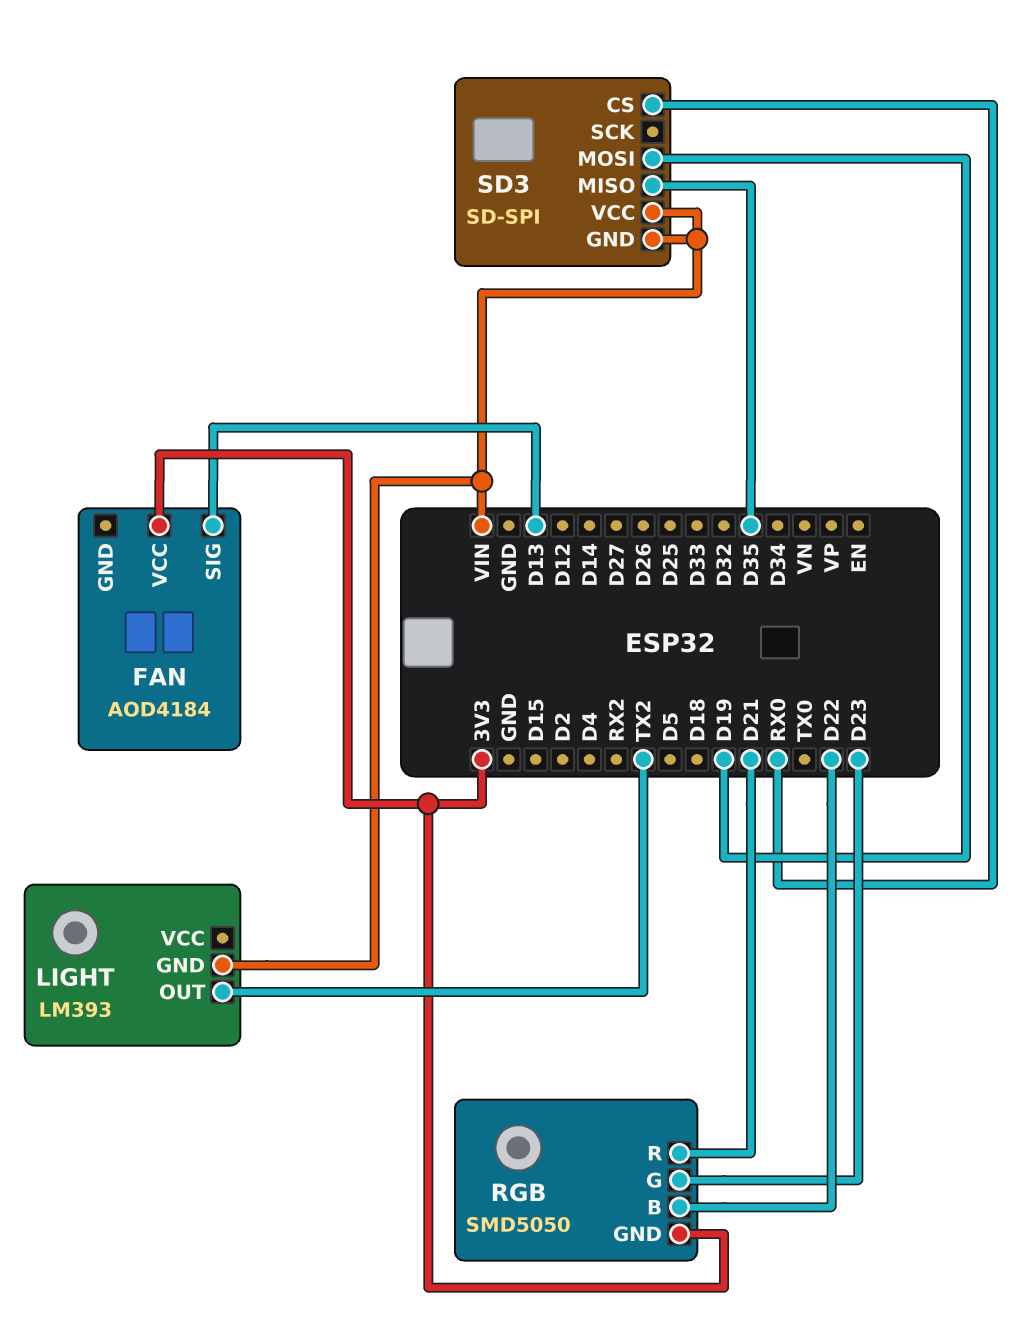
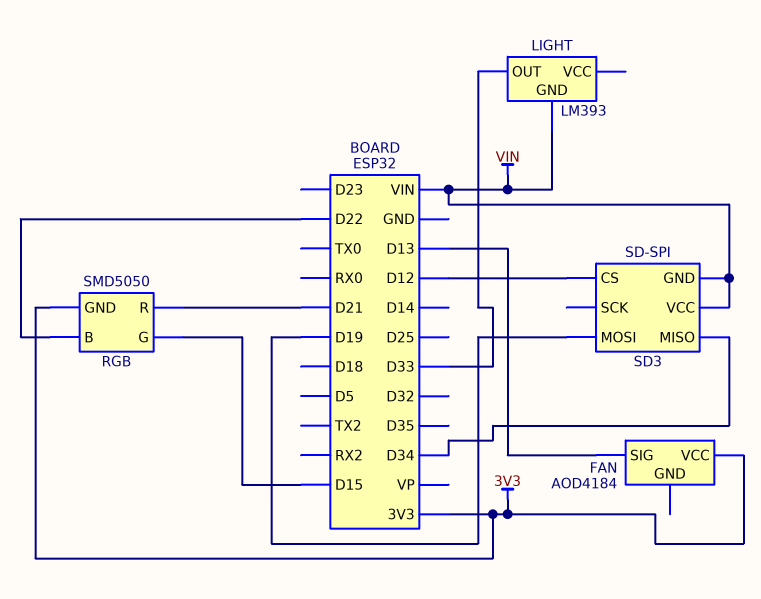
LIGHT pin OUT: TX2 -> D33
RGB pin G: D23 -> D15
SD3 pin CS: RX0 -> D12
SD3 pin MISO: D35 -> D34

